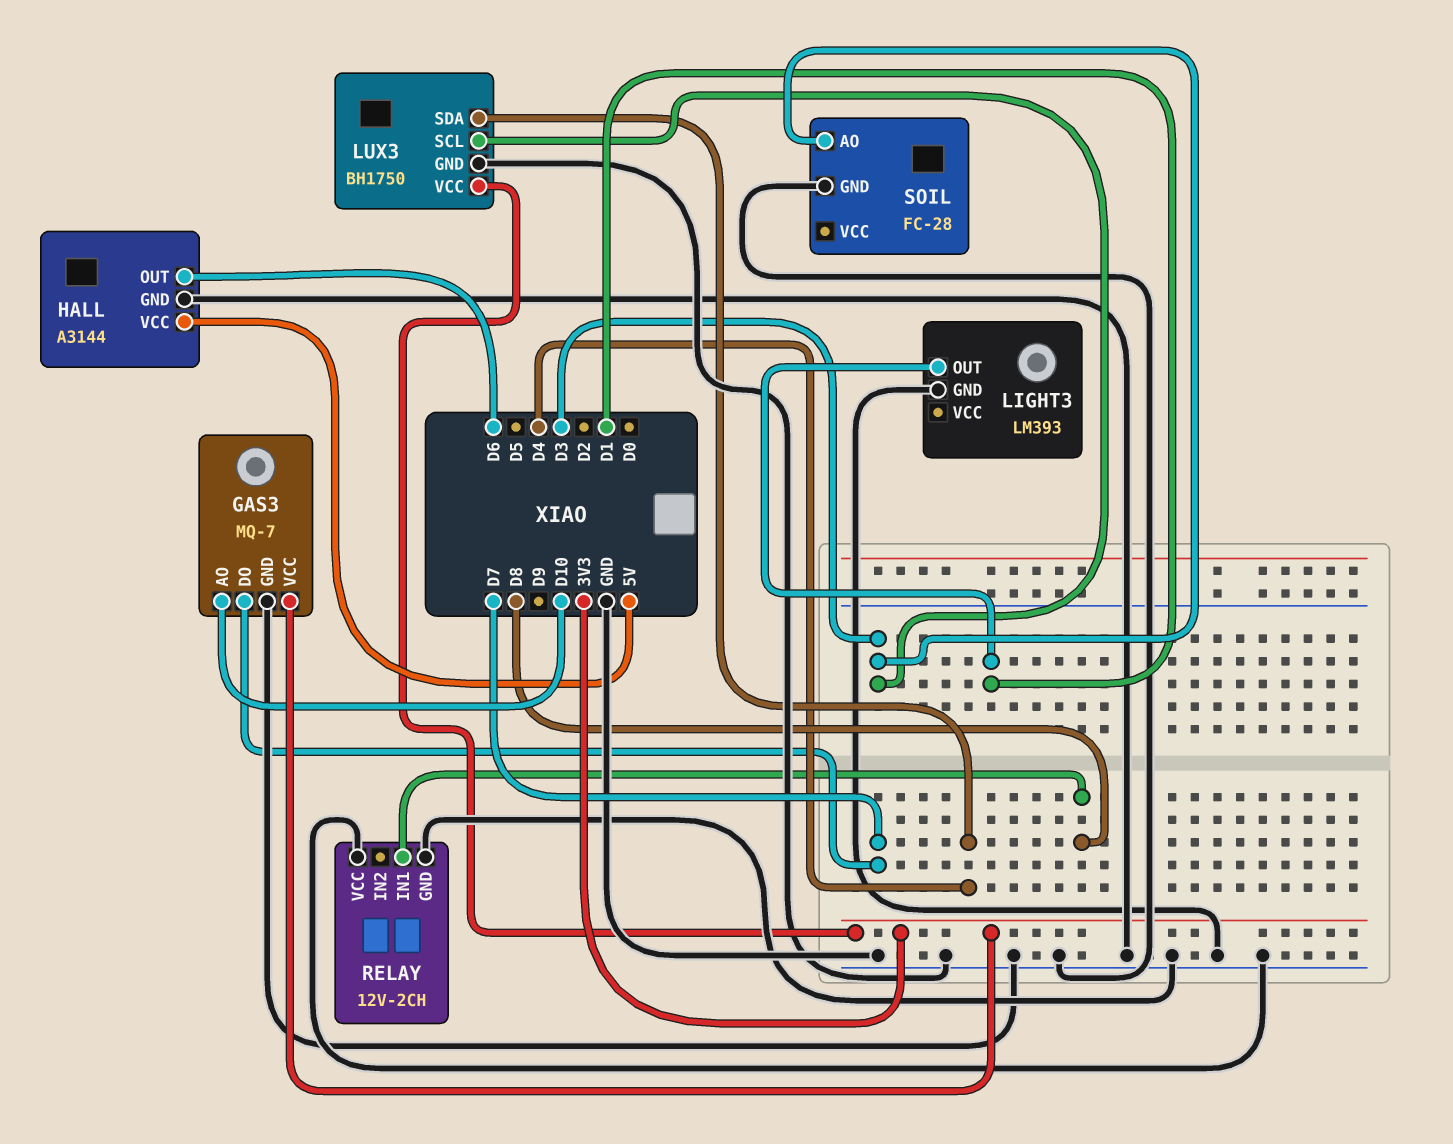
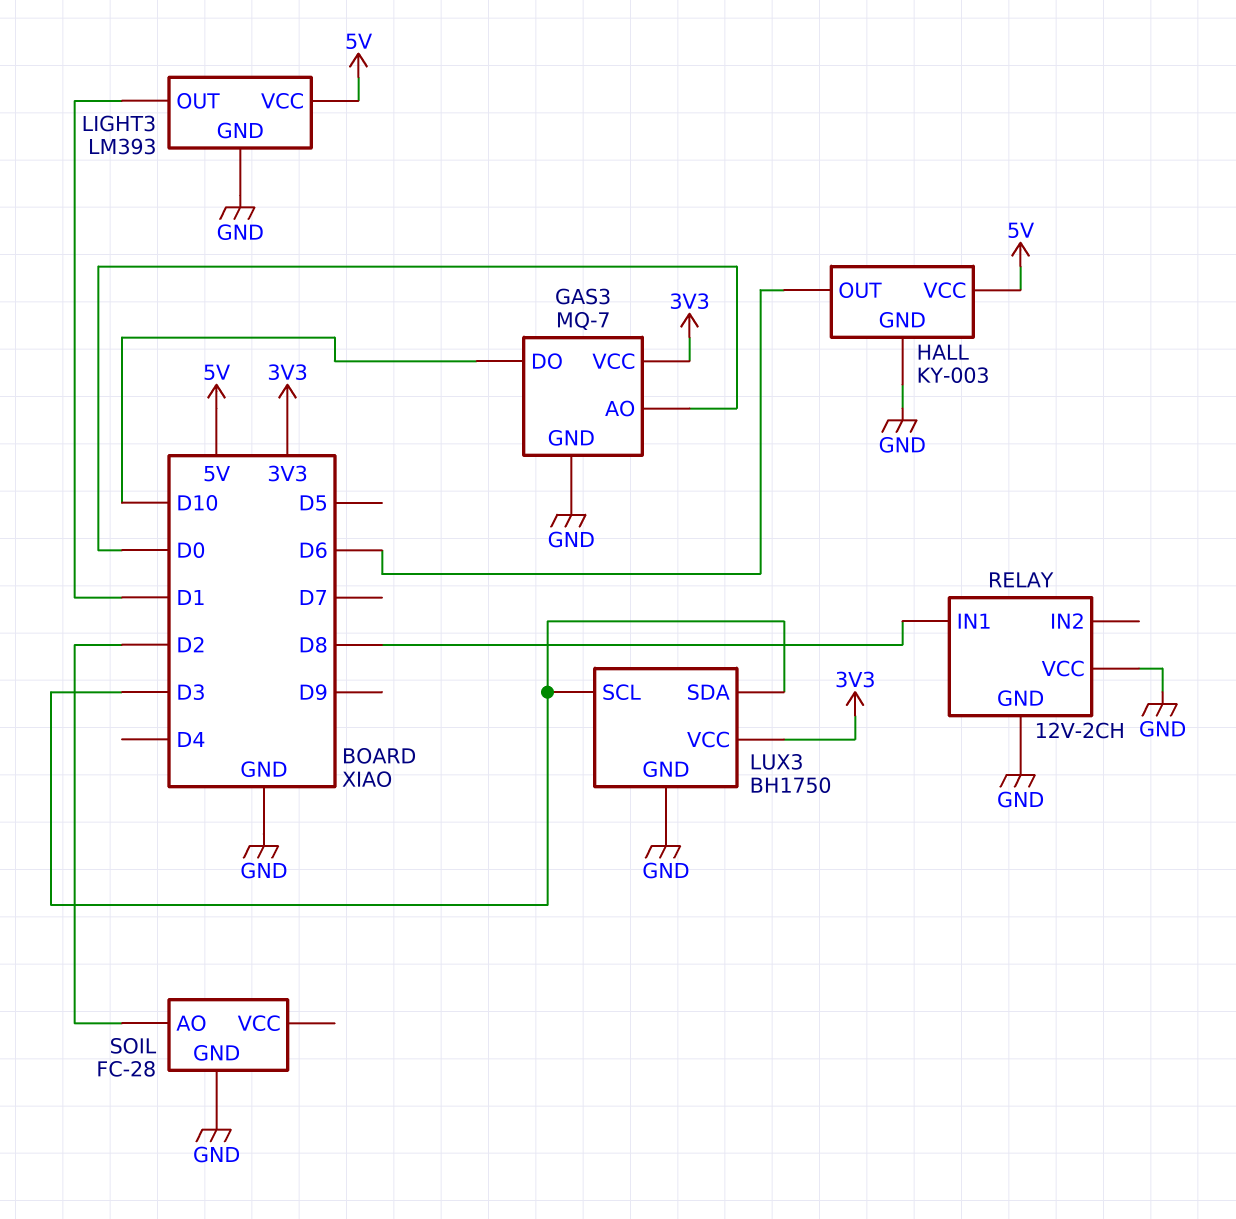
GAS3 pin AO: D10 -> D0
GAS3 pin DO: D7 -> D10
HALL: A3144 -> KY-003
LIGHT3 pin VCC: none -> 5V
LUX3 pin SDA: D4 -> D3
SOIL pin AO: D3 -> D2

